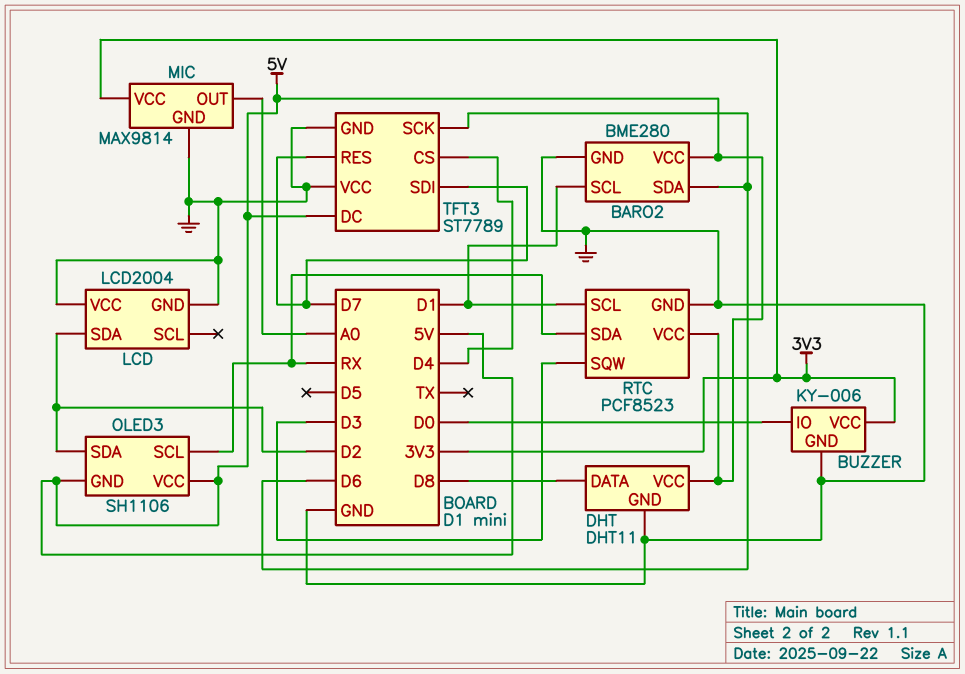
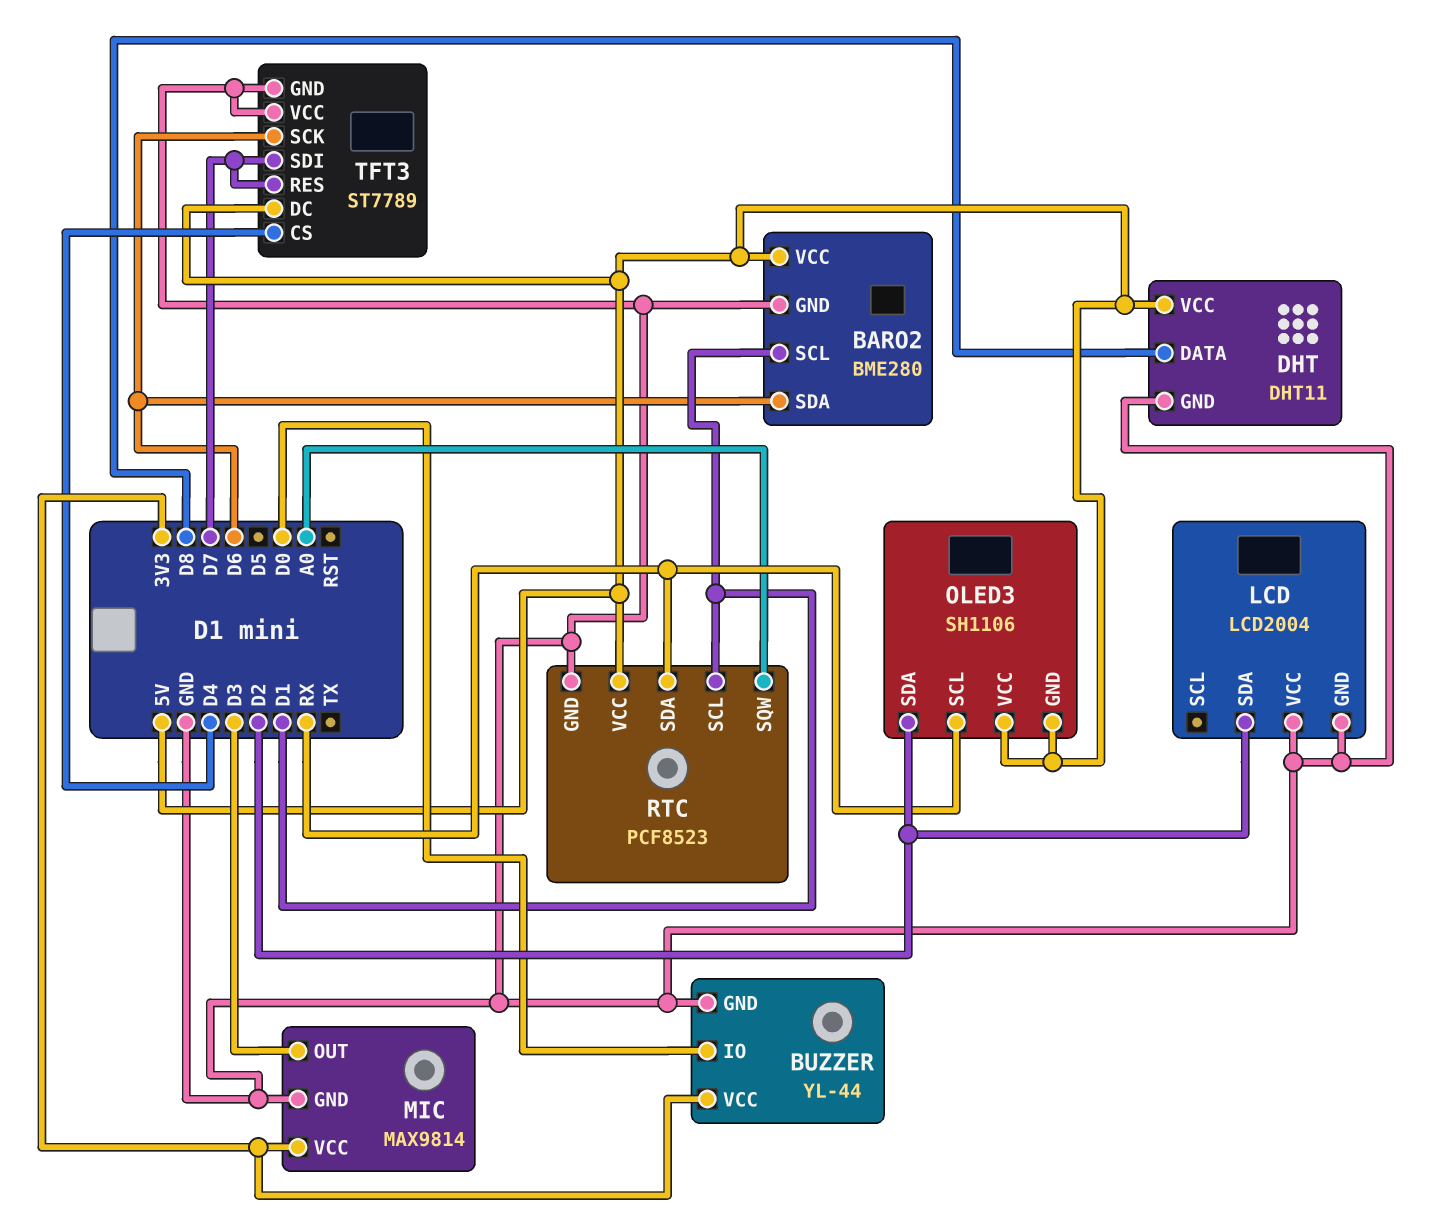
BUZZER: KY-006 -> YL-44
MIC pin OUT: A0 -> D3
RTC pin SQW: D3 -> A0

